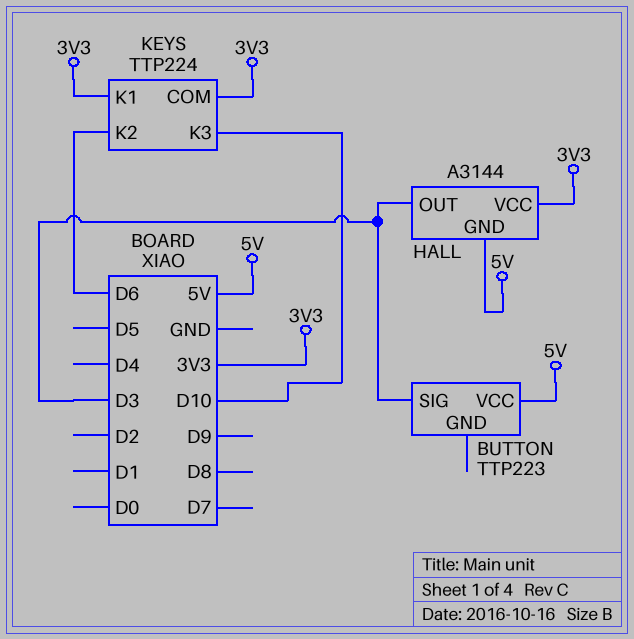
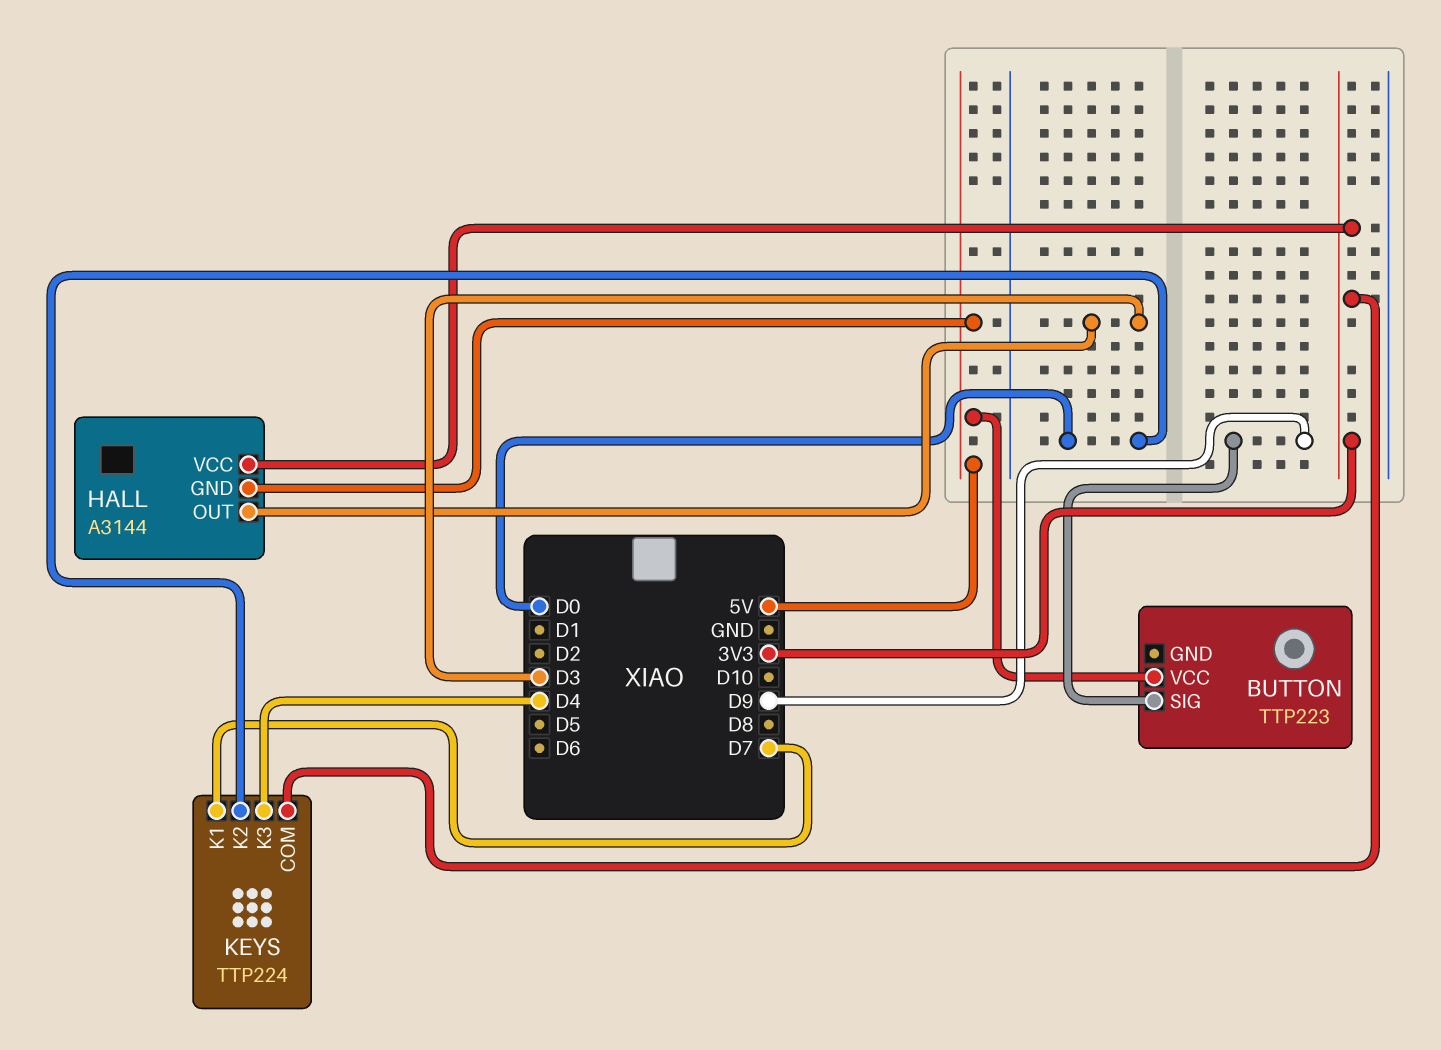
BUTTON pin SIG: D3 -> D9
KEYS pin K1: 3V3 -> D7
KEYS pin K2: D6 -> D0
KEYS pin K3: D10 -> D4

